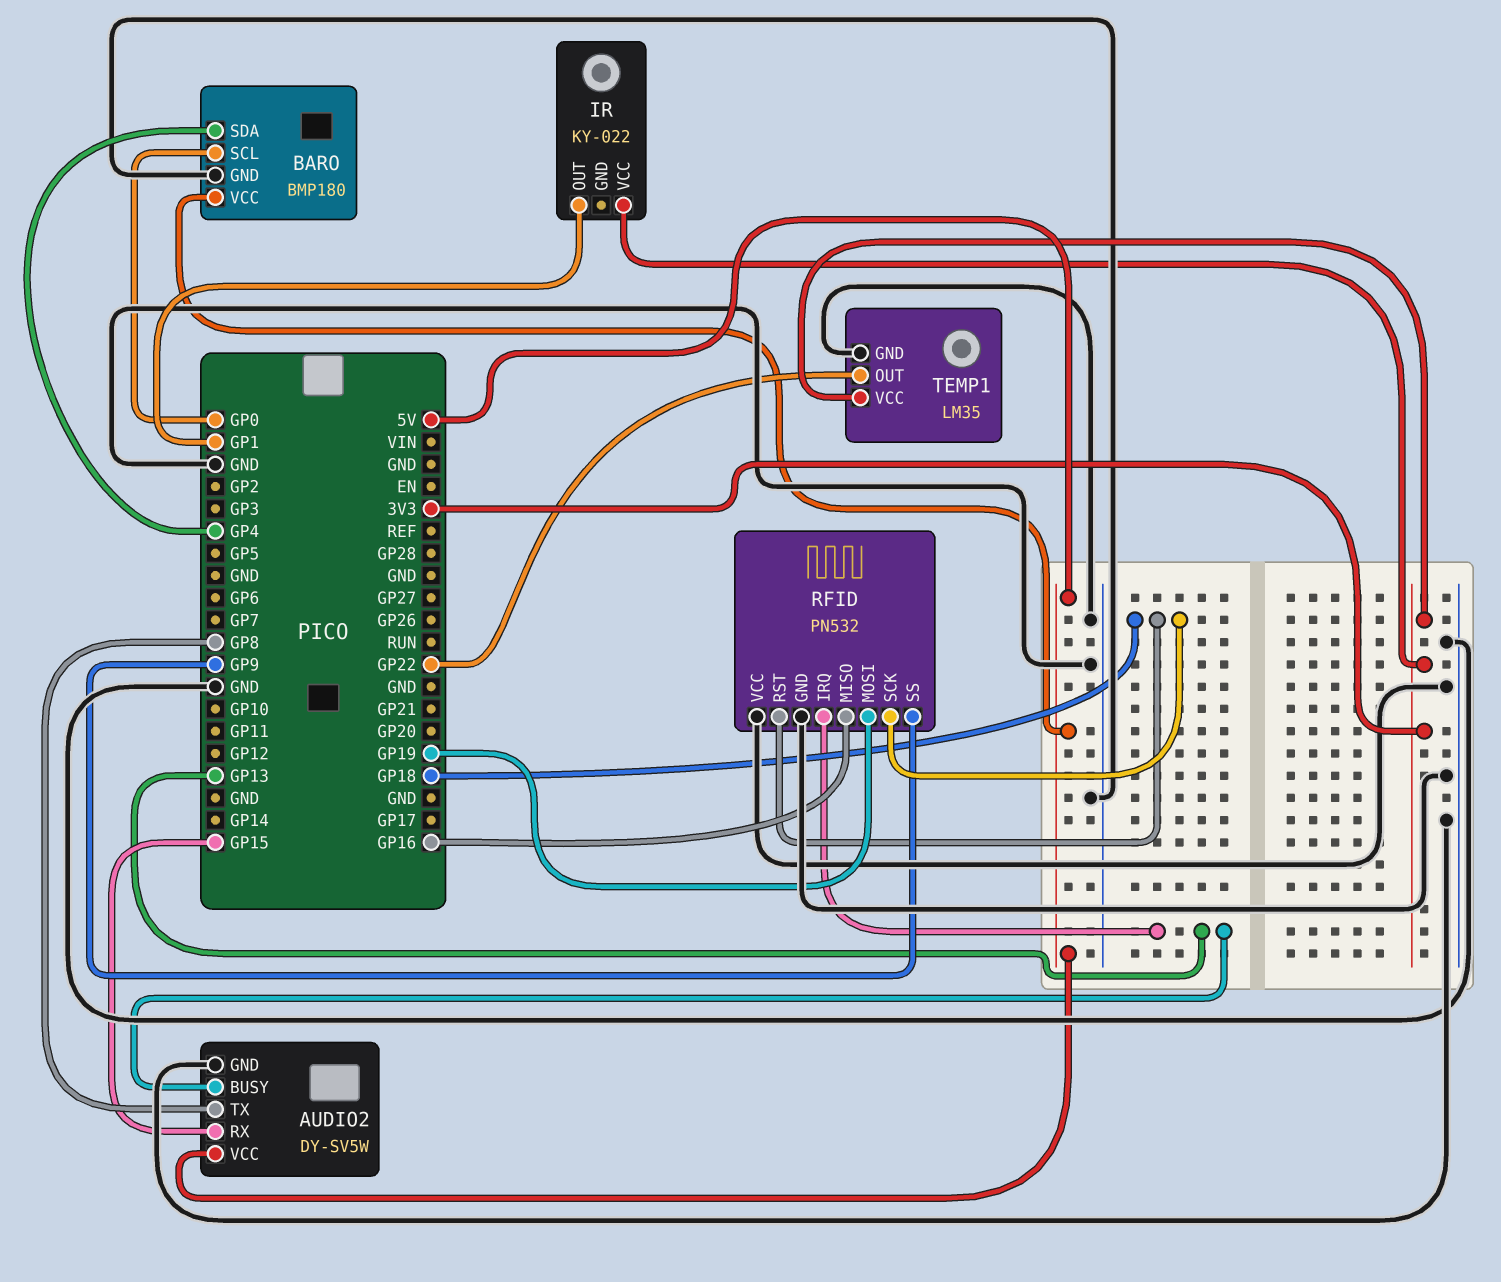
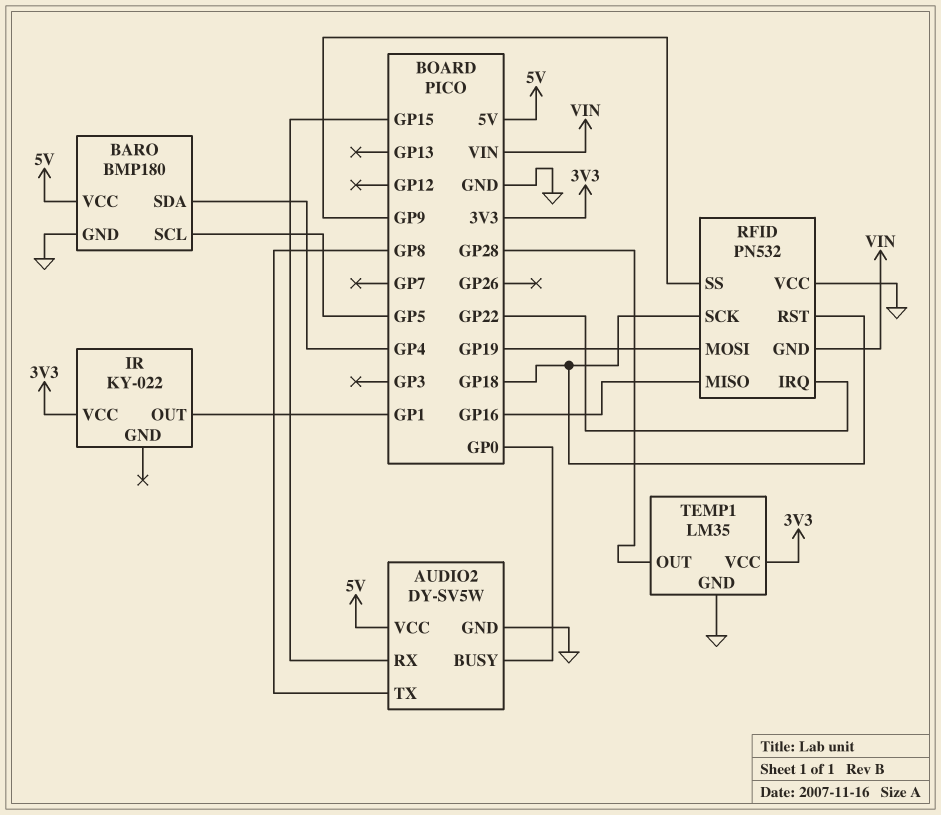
AUDIO2 pin BUSY: GP13 -> GP0
BARO pin SCL: GP0 -> GP5
RFID pin GND: GND -> VIN
RFID pin IRQ: GP13 -> GP22
TEMP1 pin OUT: GP22 -> GP28

